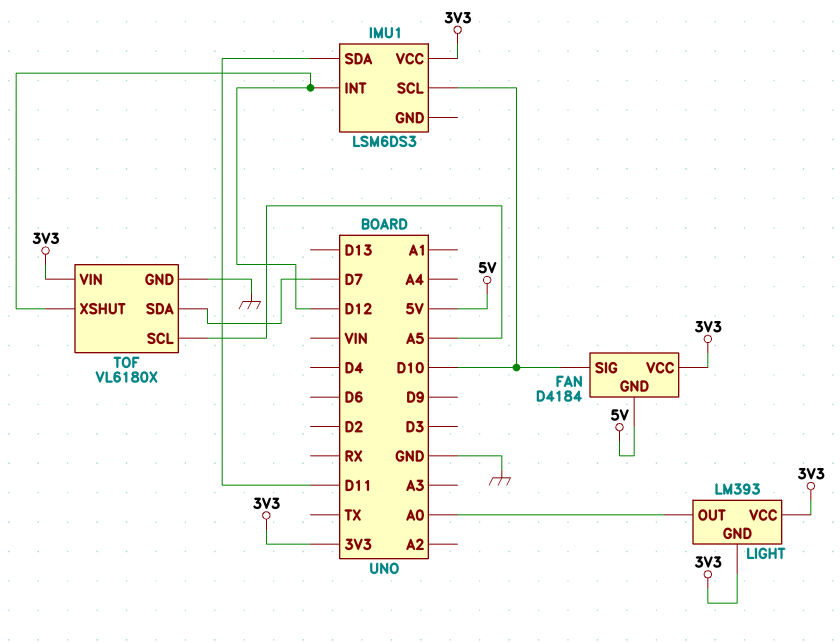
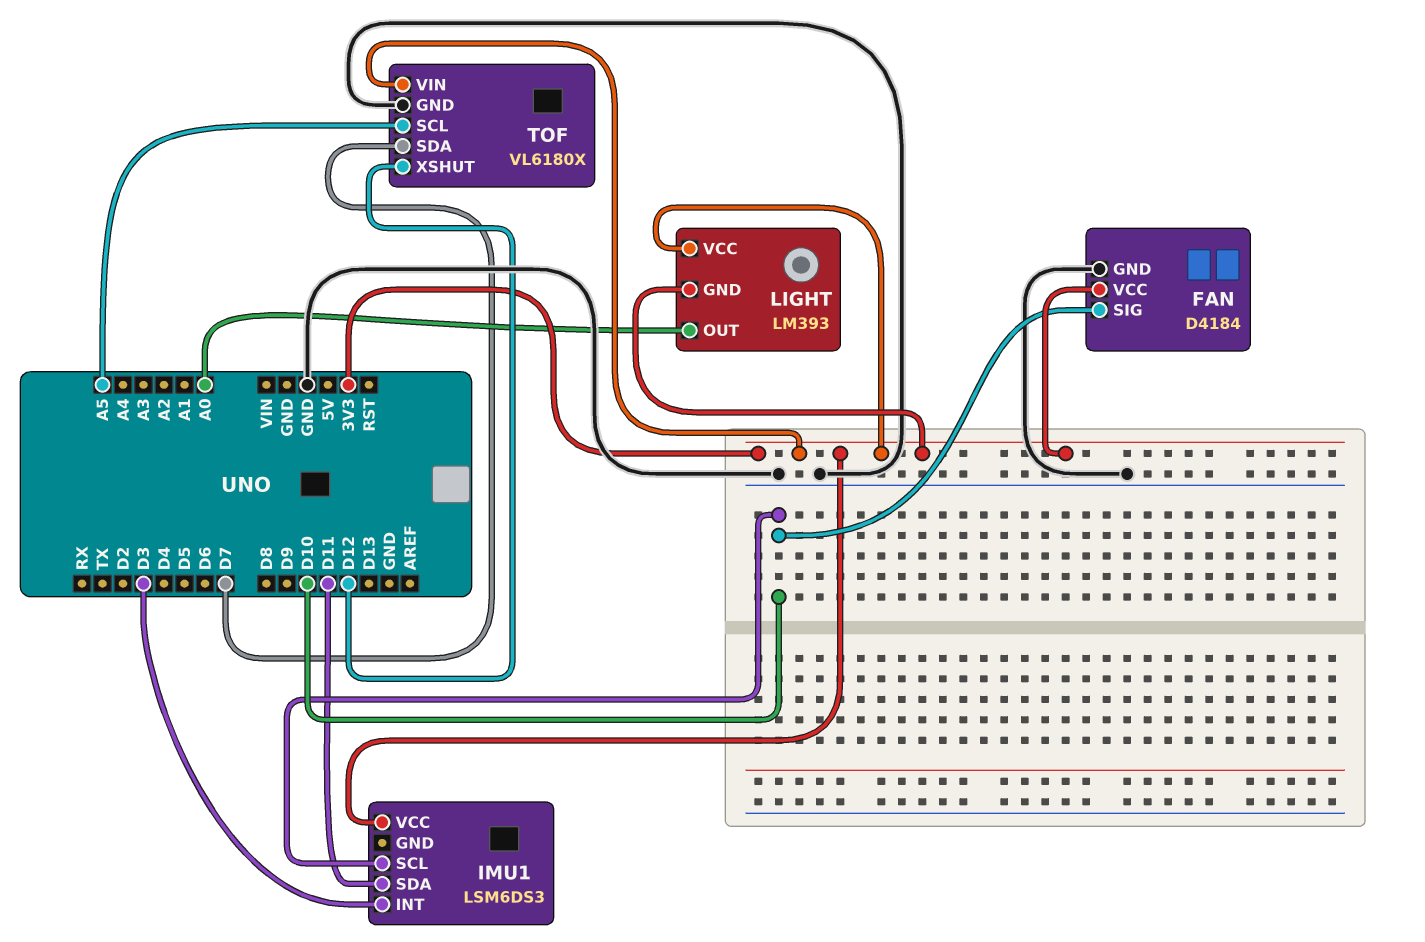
FAN pin GND: 5V -> GND
IMU1 pin INT: D12 -> D3

